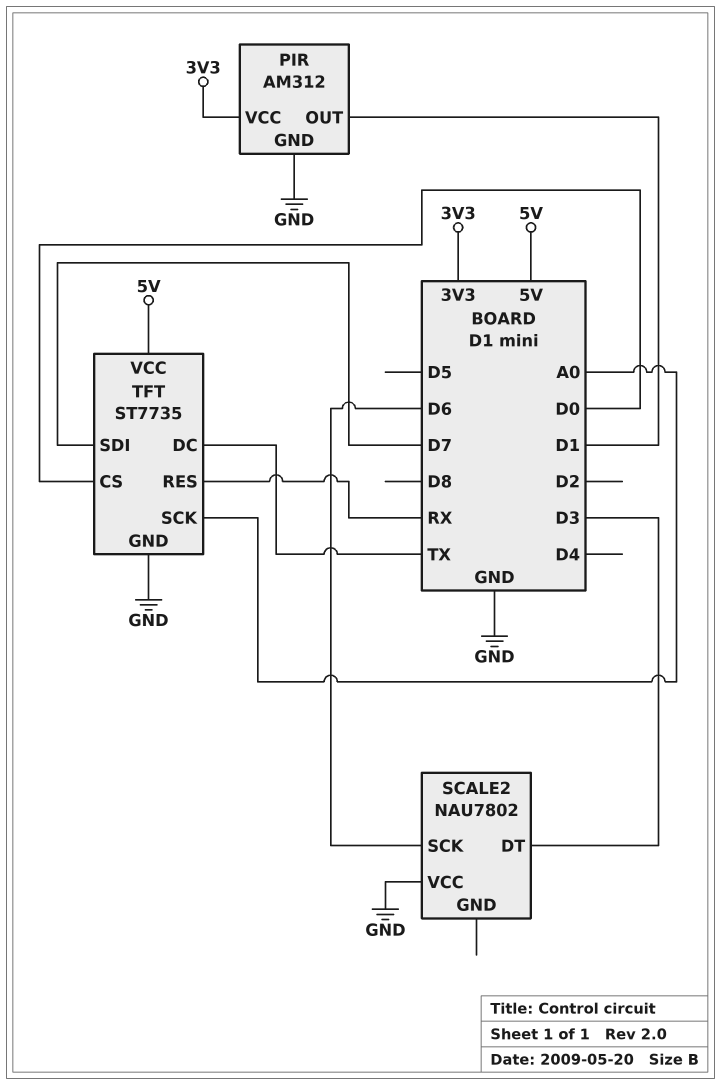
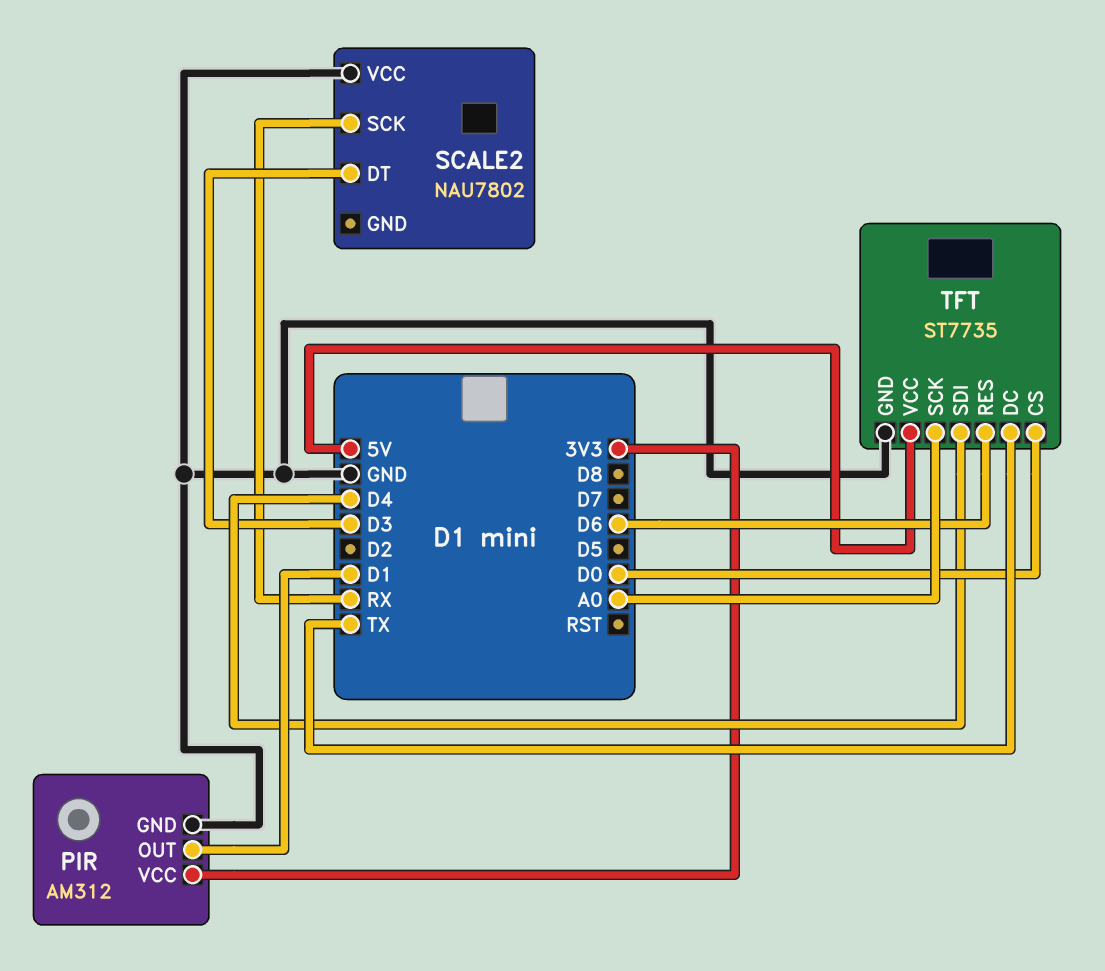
SCALE2 pin SCK: D6 -> RX
TFT pin RES: RX -> D6
TFT pin SDI: D7 -> D4

